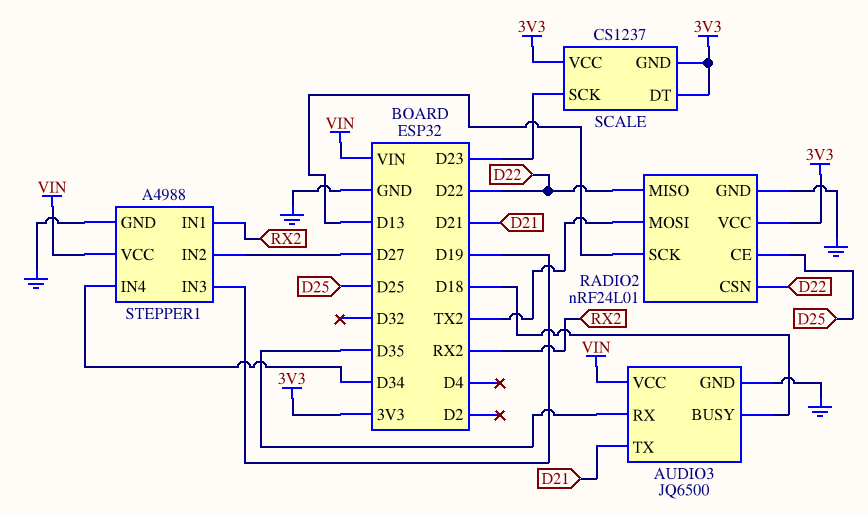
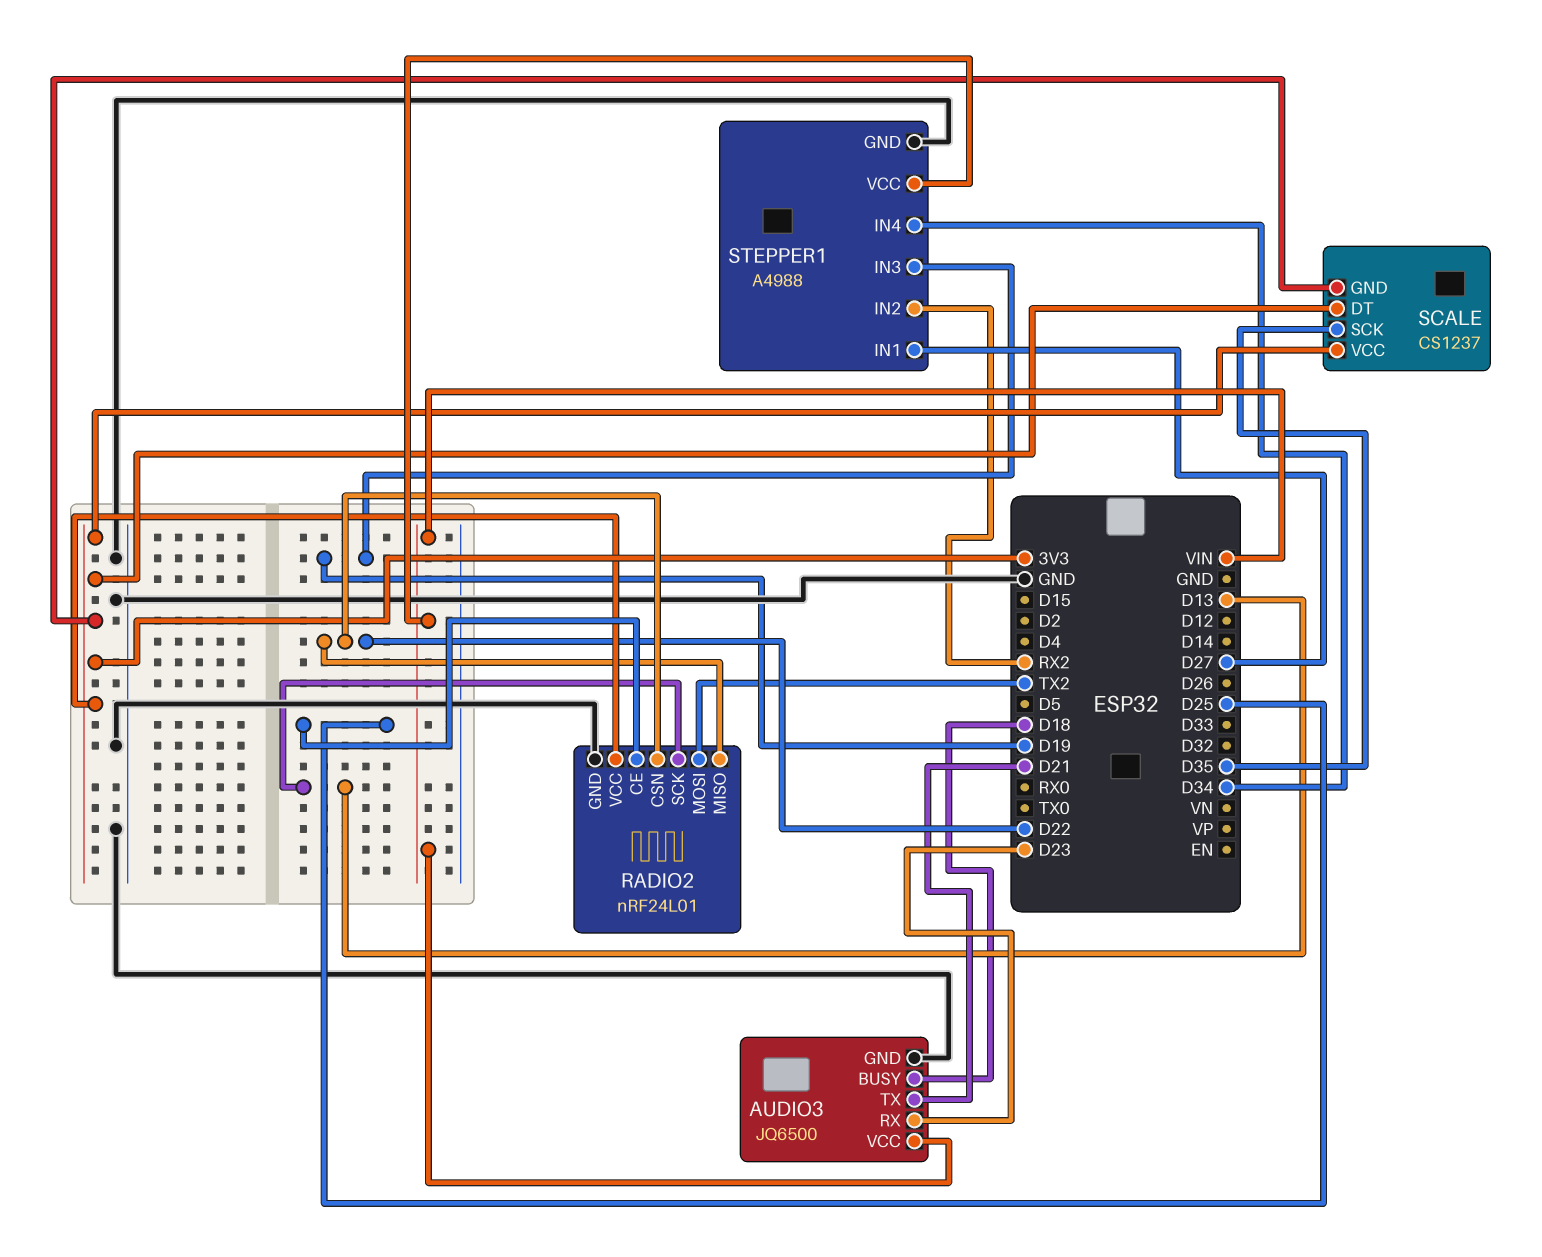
AUDIO3 pin RX: D35 -> D23
SCALE pin SCK: D23 -> D35
STEPPER1 pin IN1: RX2 -> D27
STEPPER1 pin IN2: D27 -> RX2

